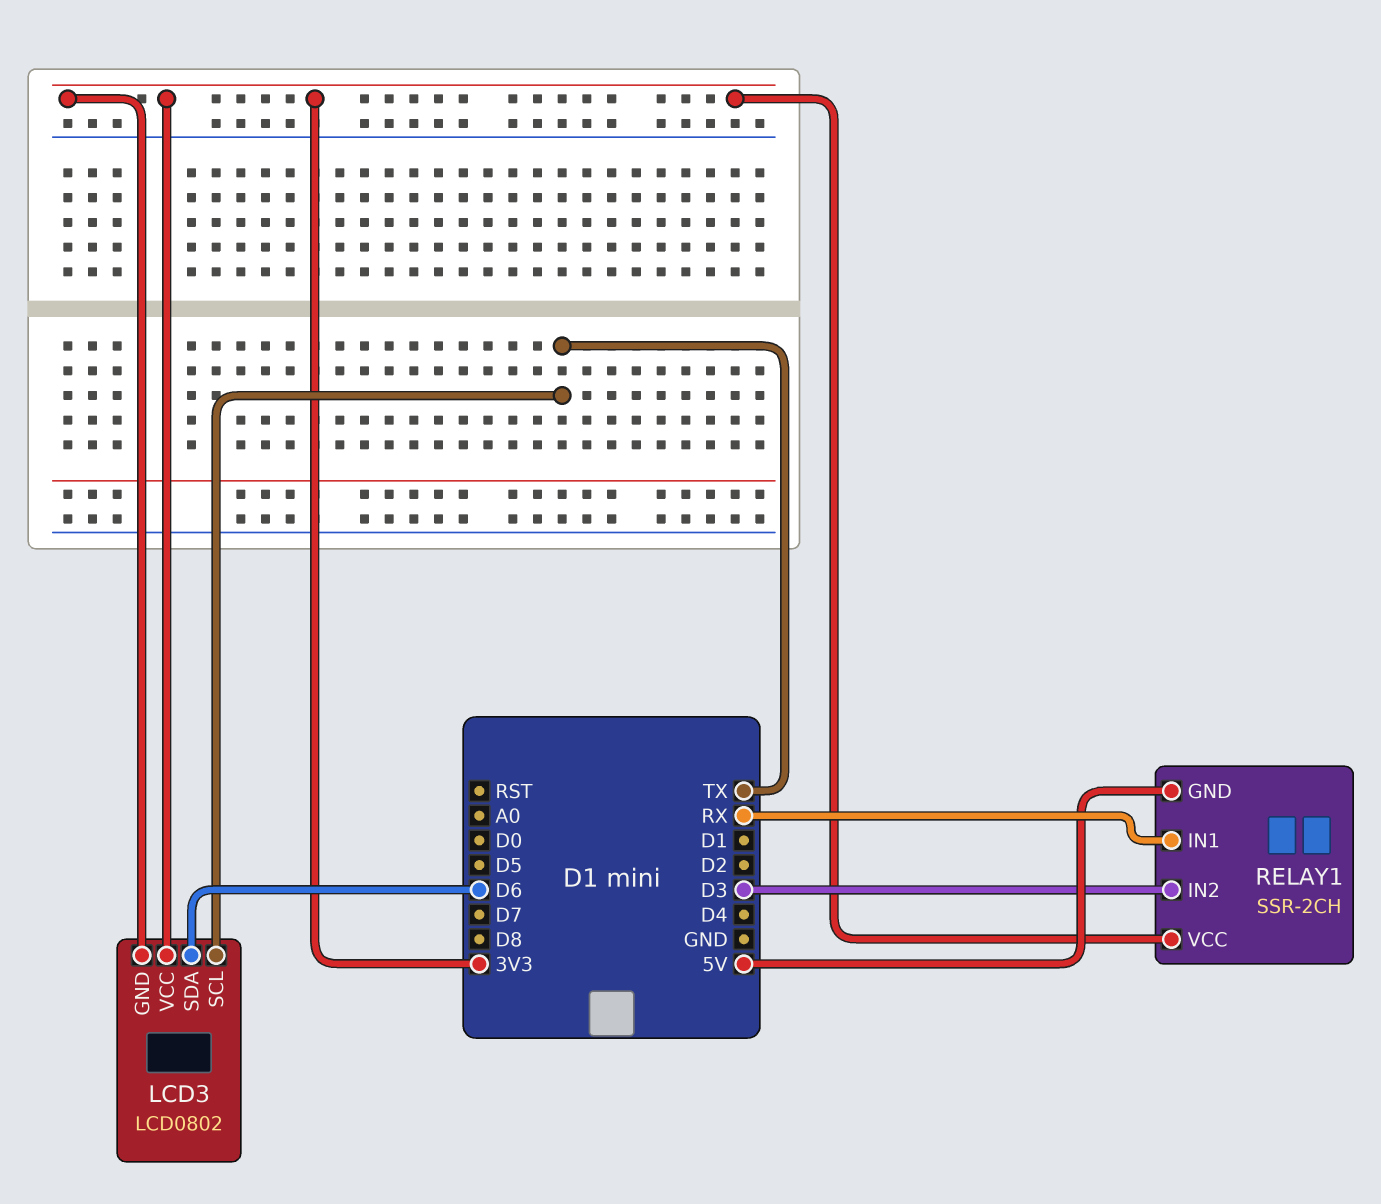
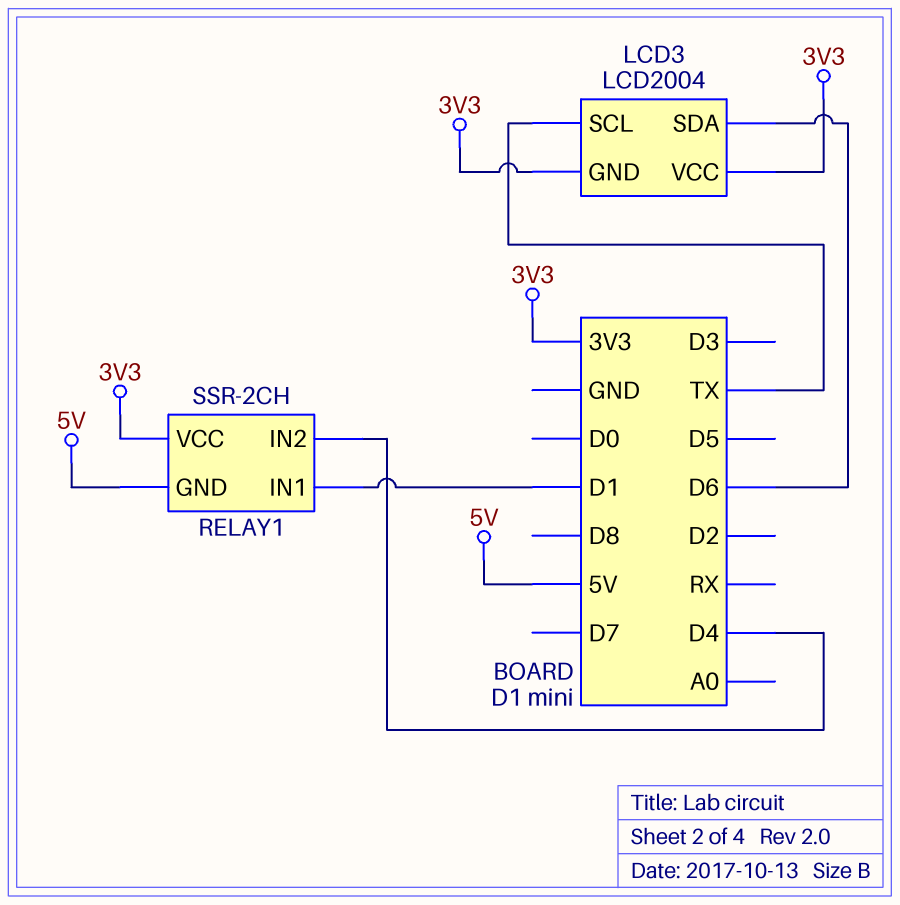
LCD3: LCD0802 -> LCD2004
RELAY1 pin IN1: RX -> D1
RELAY1 pin IN2: D3 -> D4

